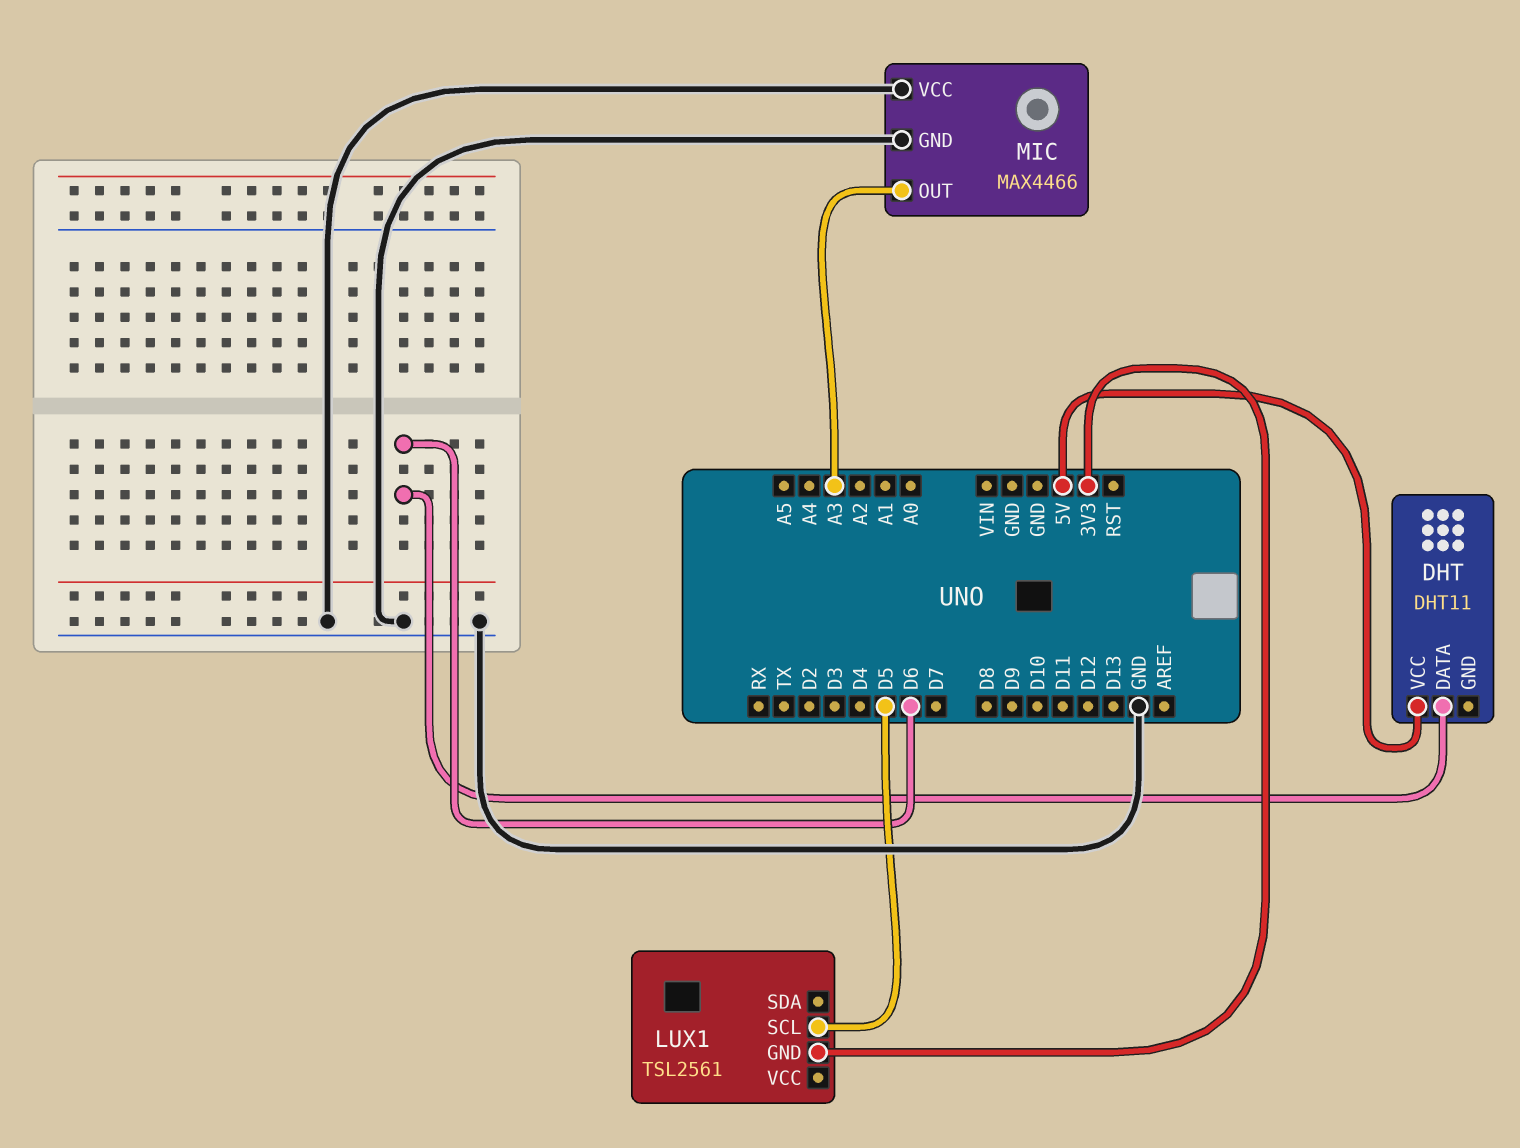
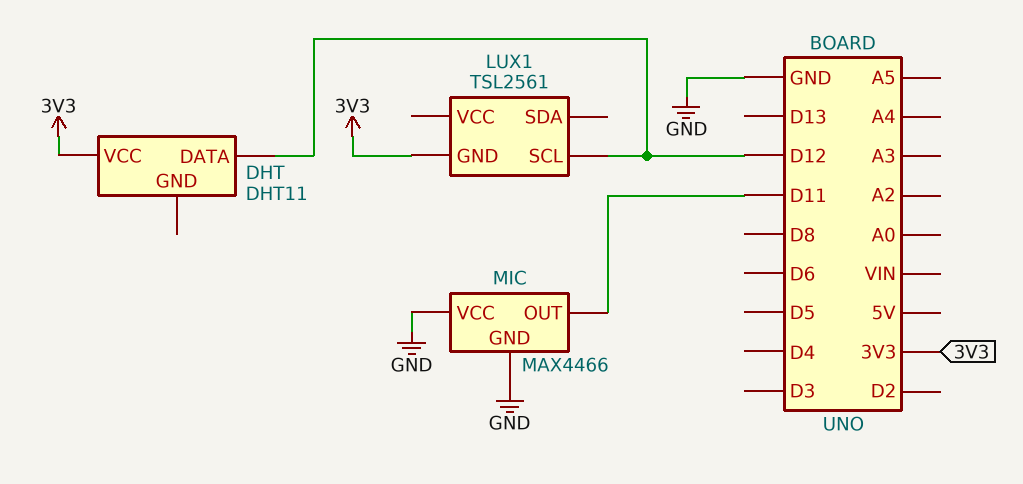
DHT pin DATA: D6 -> D12
DHT pin VCC: 5V -> 3V3
LUX1 pin SCL: D5 -> D12
MIC pin OUT: A3 -> D11

